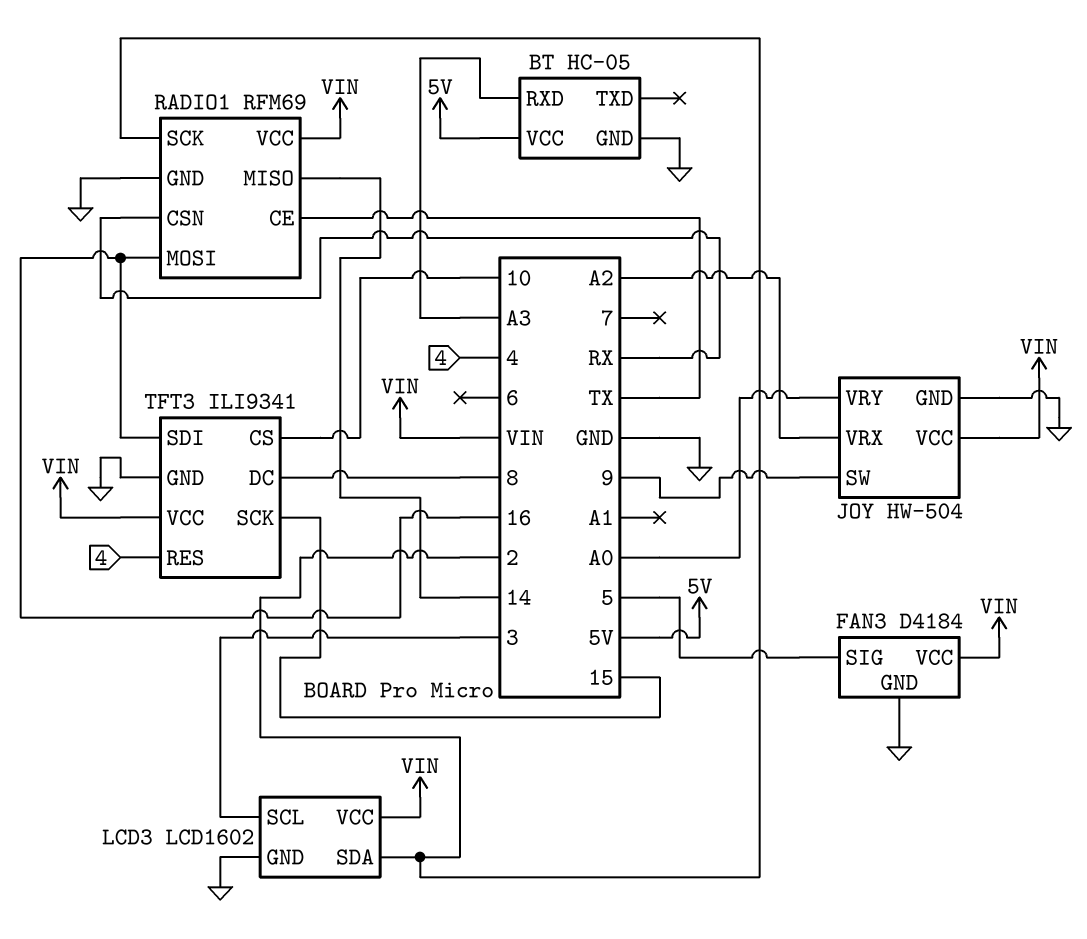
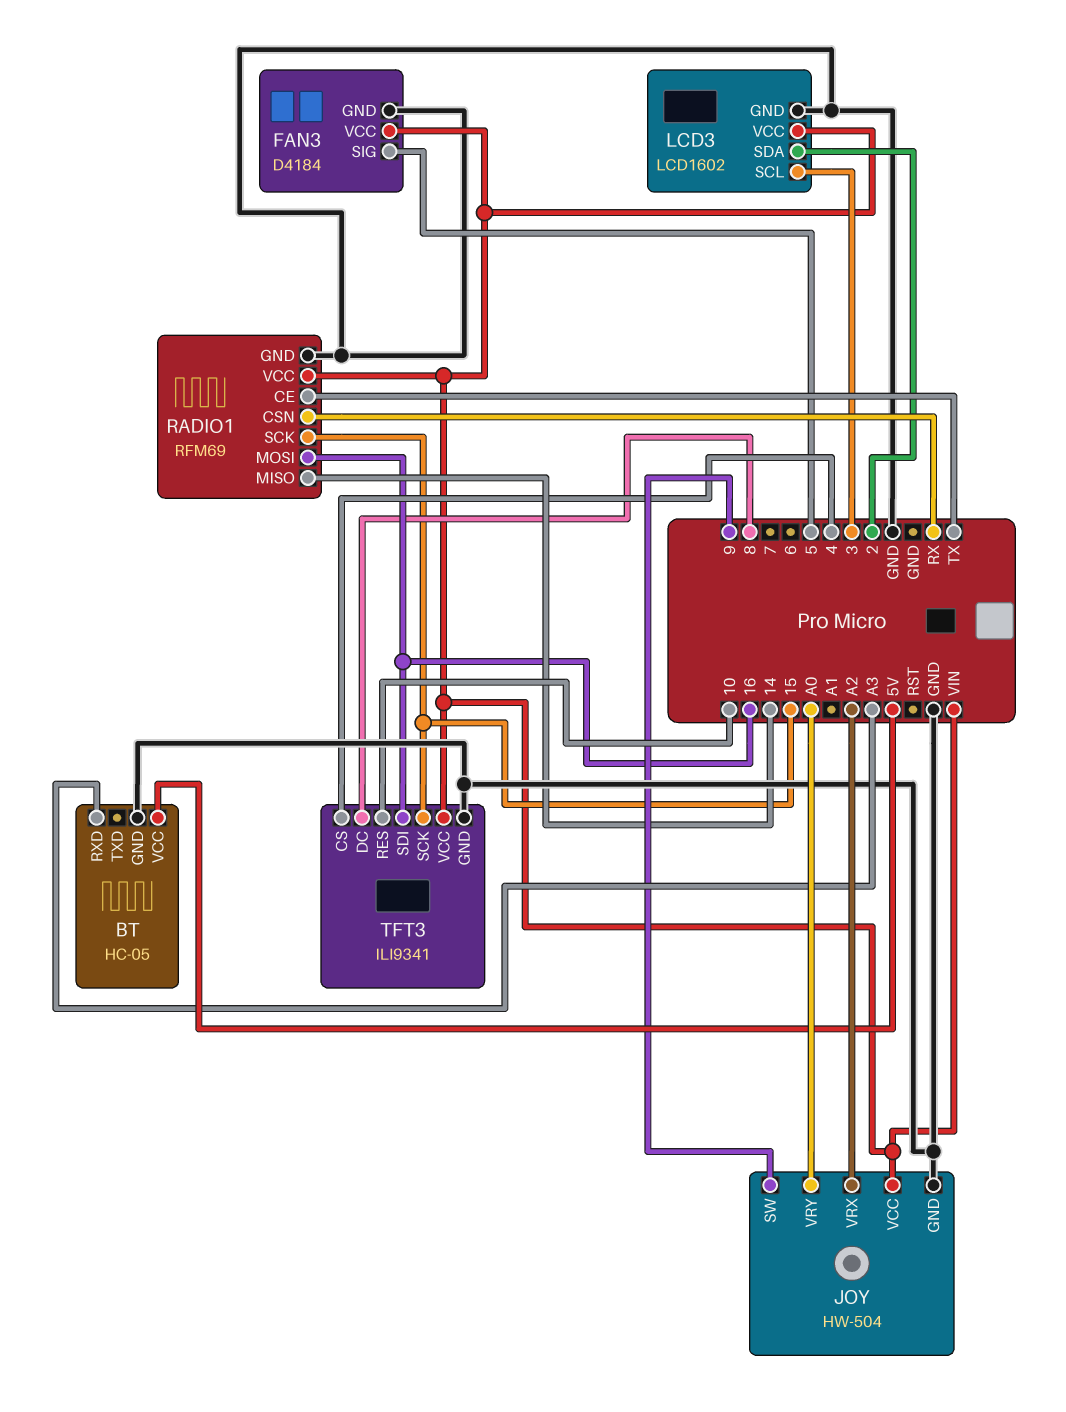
RADIO1 pin SCK: 2 -> 15
TFT3 pin CS: 10 -> 4
TFT3 pin RES: 4 -> 10

